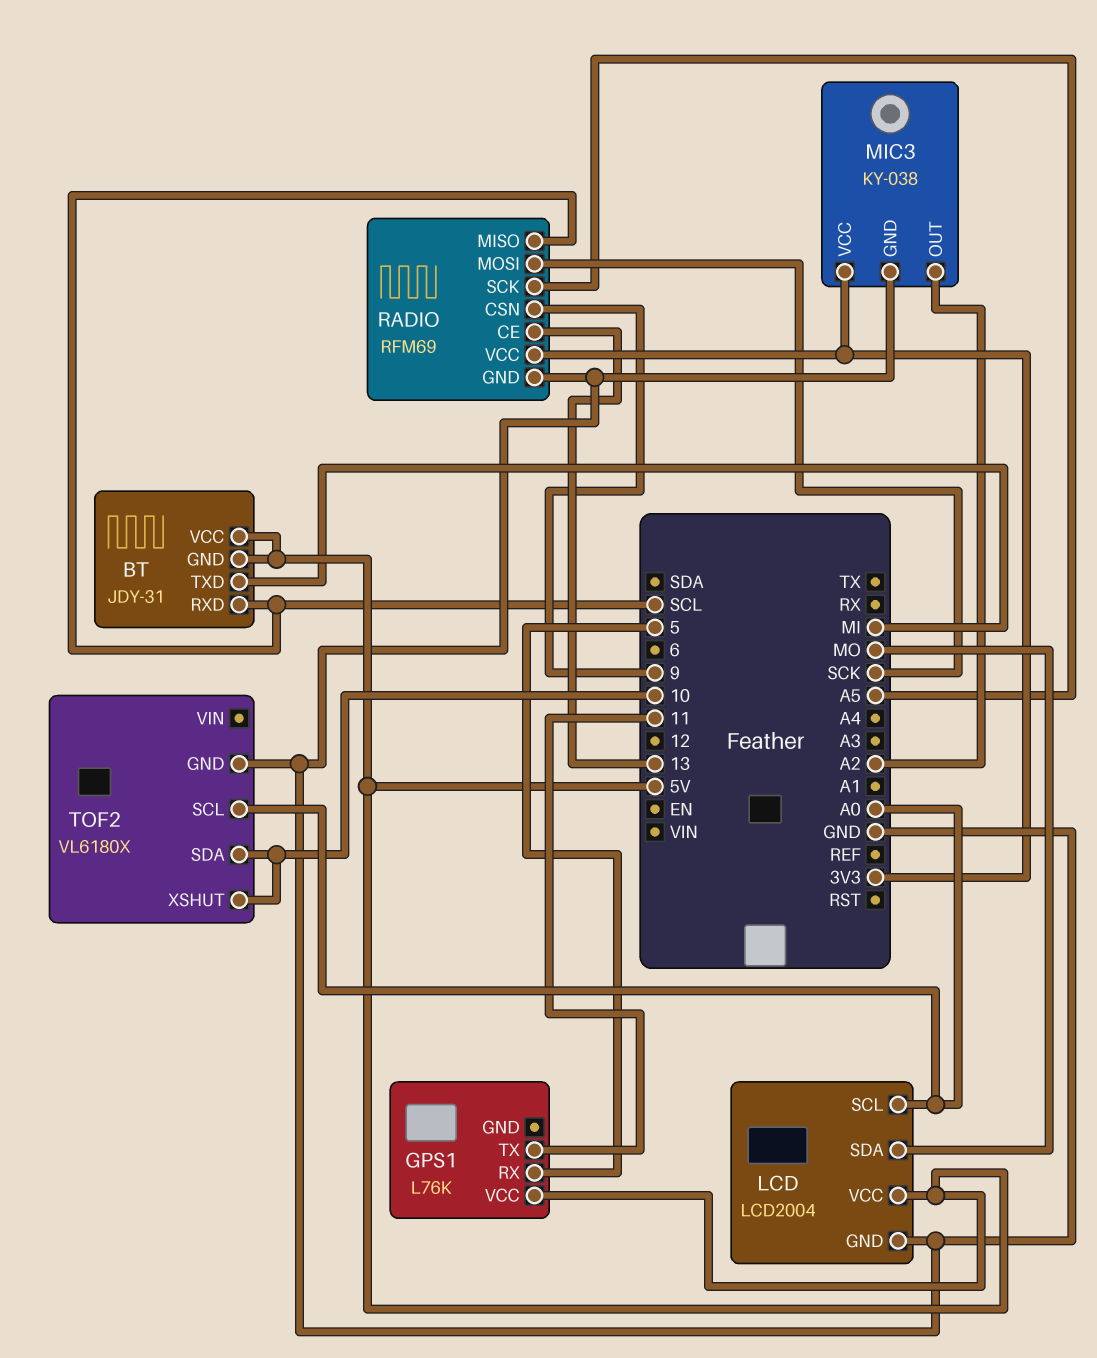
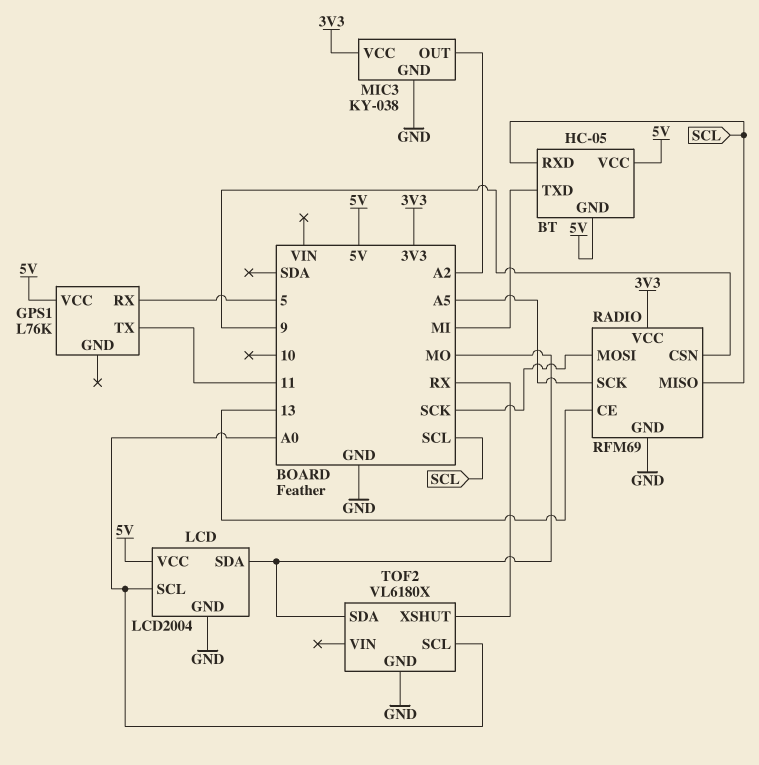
BT: JDY-31 -> HC-05
TOF2 pin SDA: 10 -> MO
TOF2 pin XSHUT: 10 -> RX

